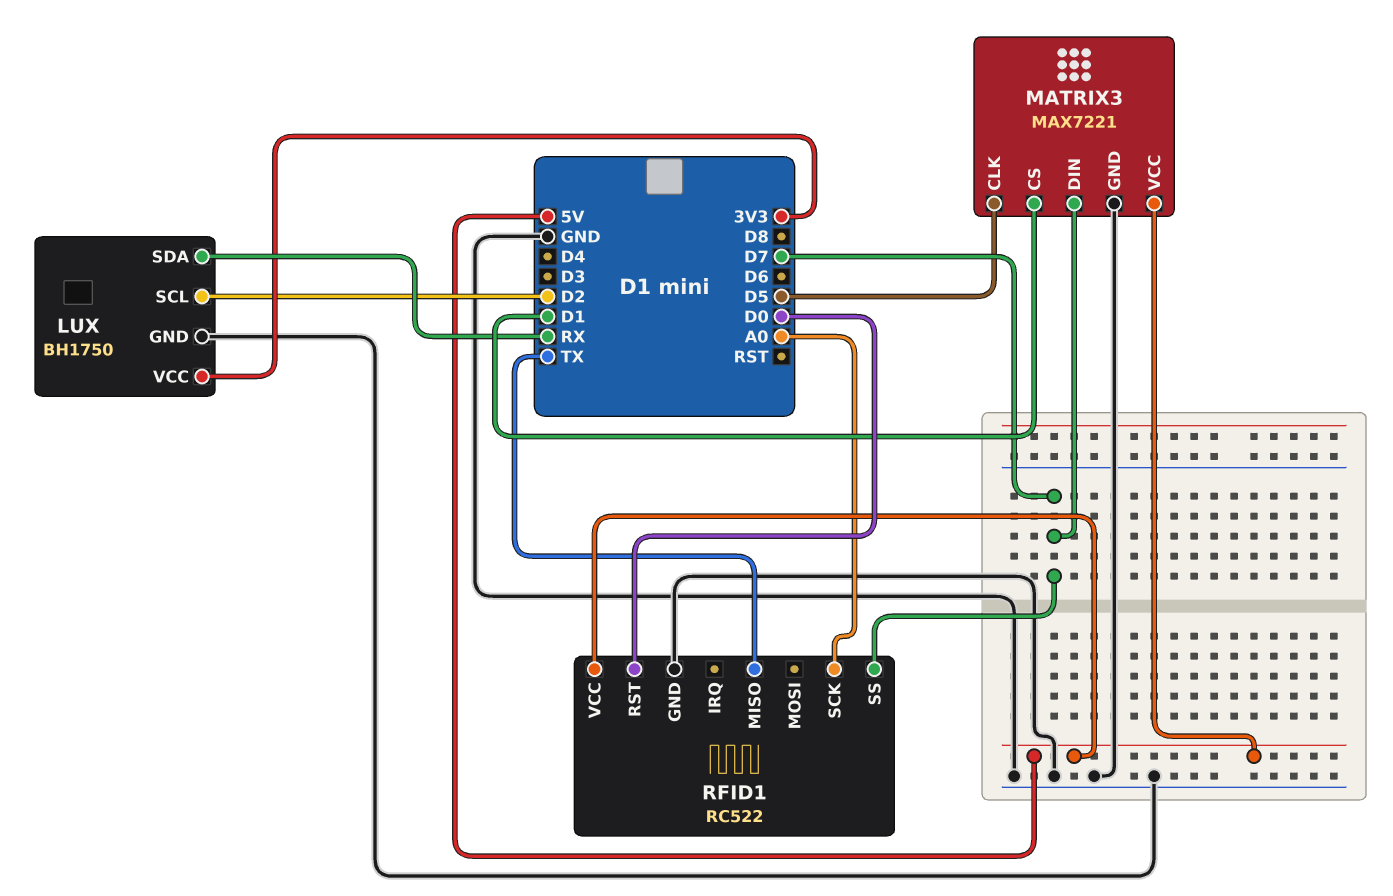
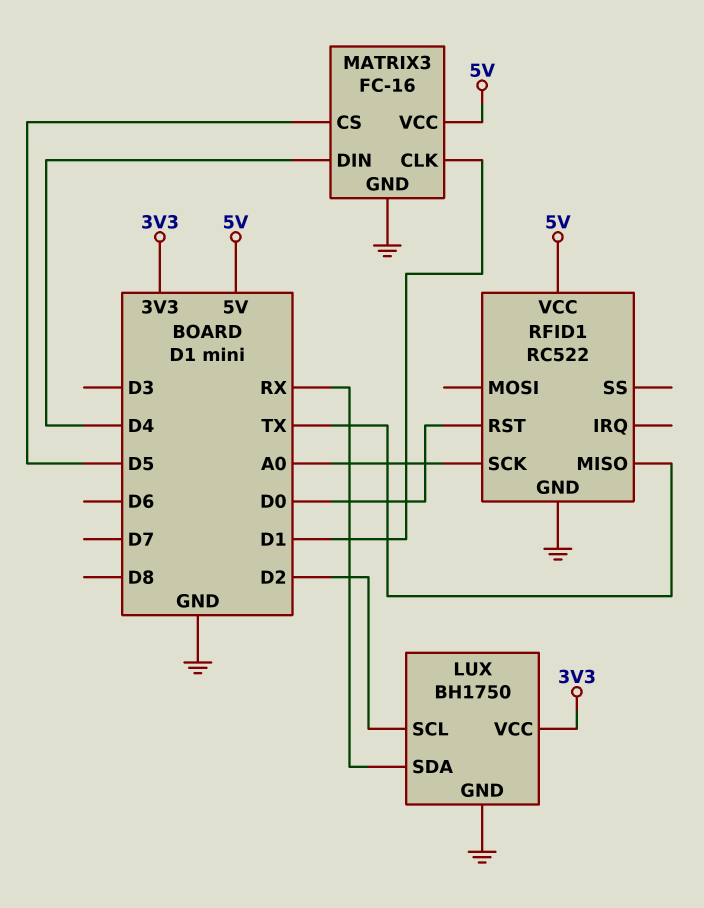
MATRIX3: MAX7221 -> FC-16
MATRIX3 pin CLK: D5 -> D1
MATRIX3 pin CS: D1 -> D5
MATRIX3 pin DIN: D7 -> D4
RFID1 pin SS: D7 -> none

